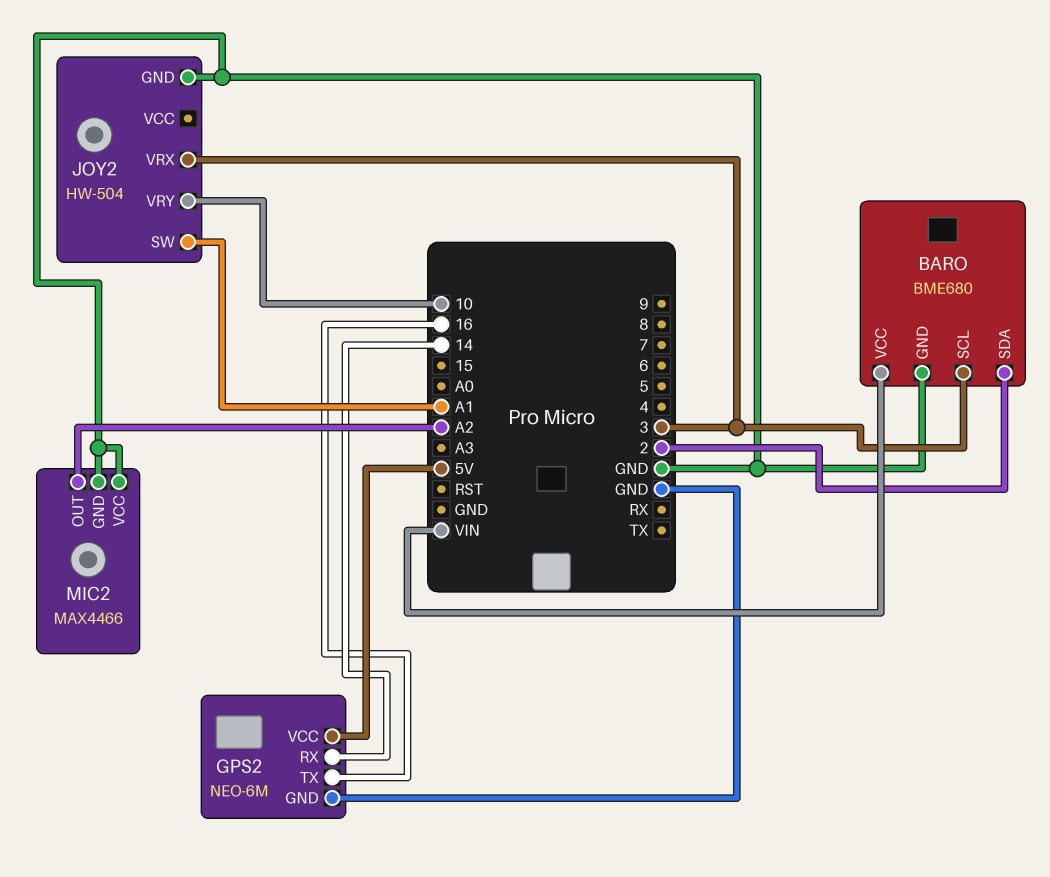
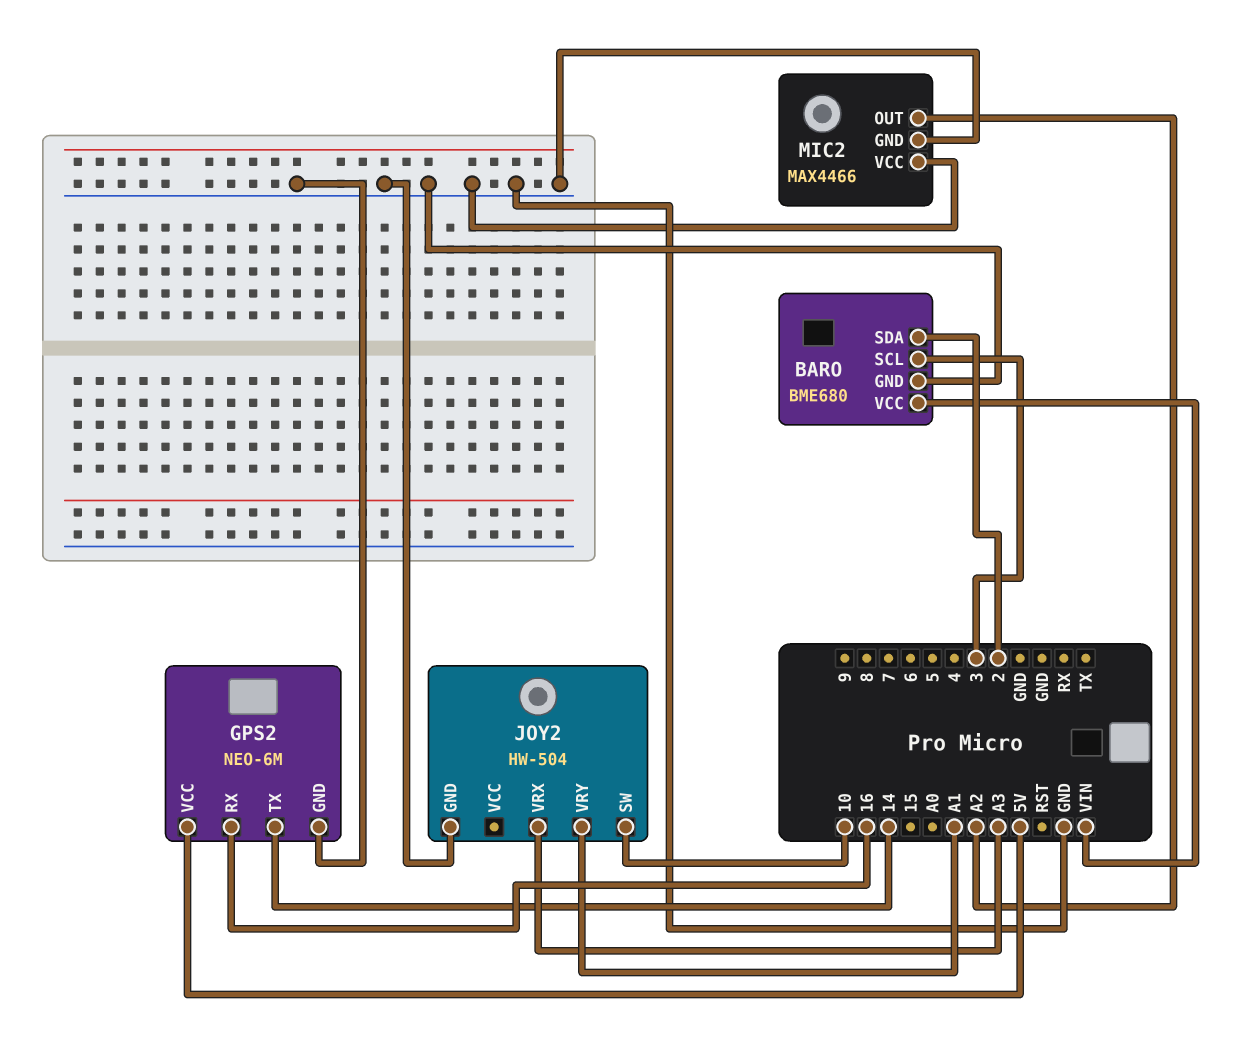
GPS2 pin RX: 14 -> 16
GPS2 pin TX: 16 -> 14
JOY2 pin SW: A1 -> 10
JOY2 pin VRX: 3 -> A3
JOY2 pin VRY: 10 -> A1

